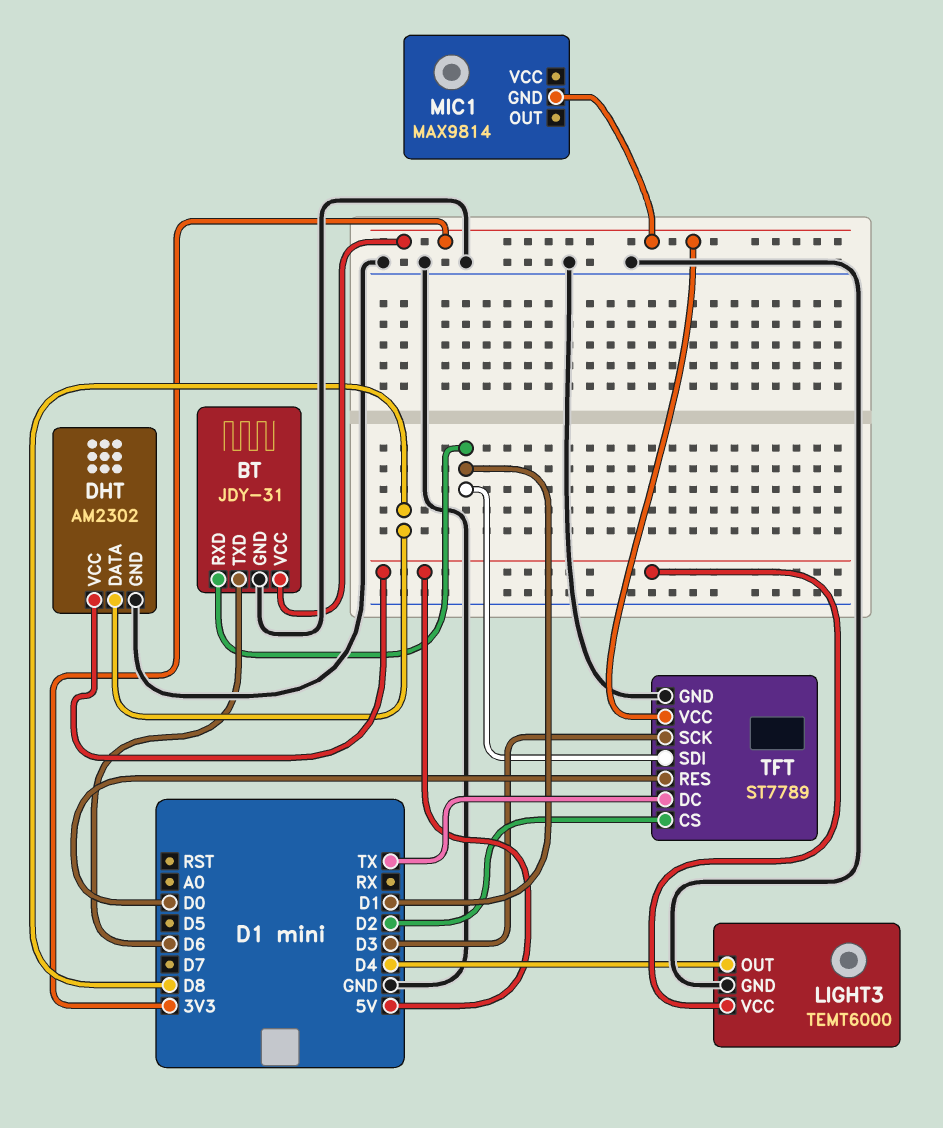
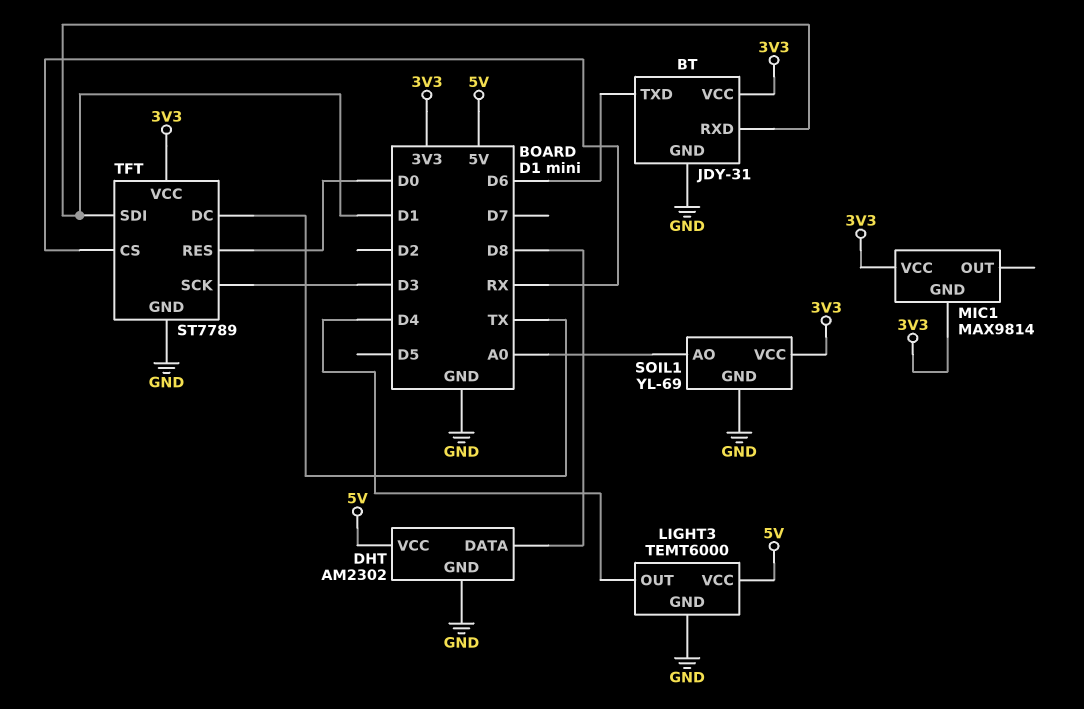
MIC1 pin VCC: none -> 3V3
SOIL1: none -> YL-69
SOIL1 pin AO: none -> A0
SOIL1 pin GND: none -> GND
SOIL1 pin VCC: none -> 3V3
TFT pin CS: D2 -> RX

